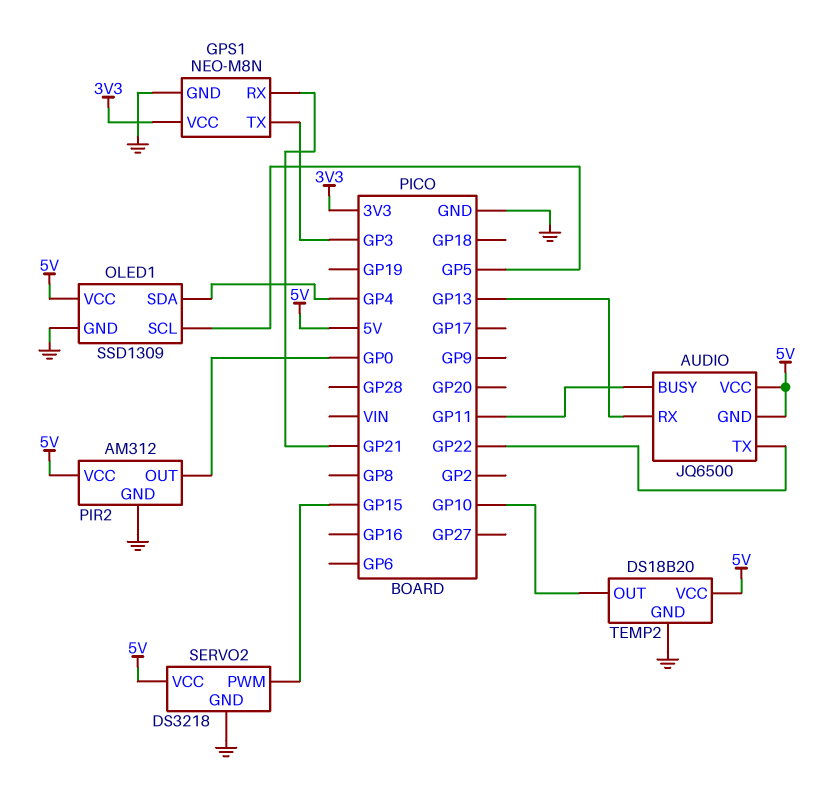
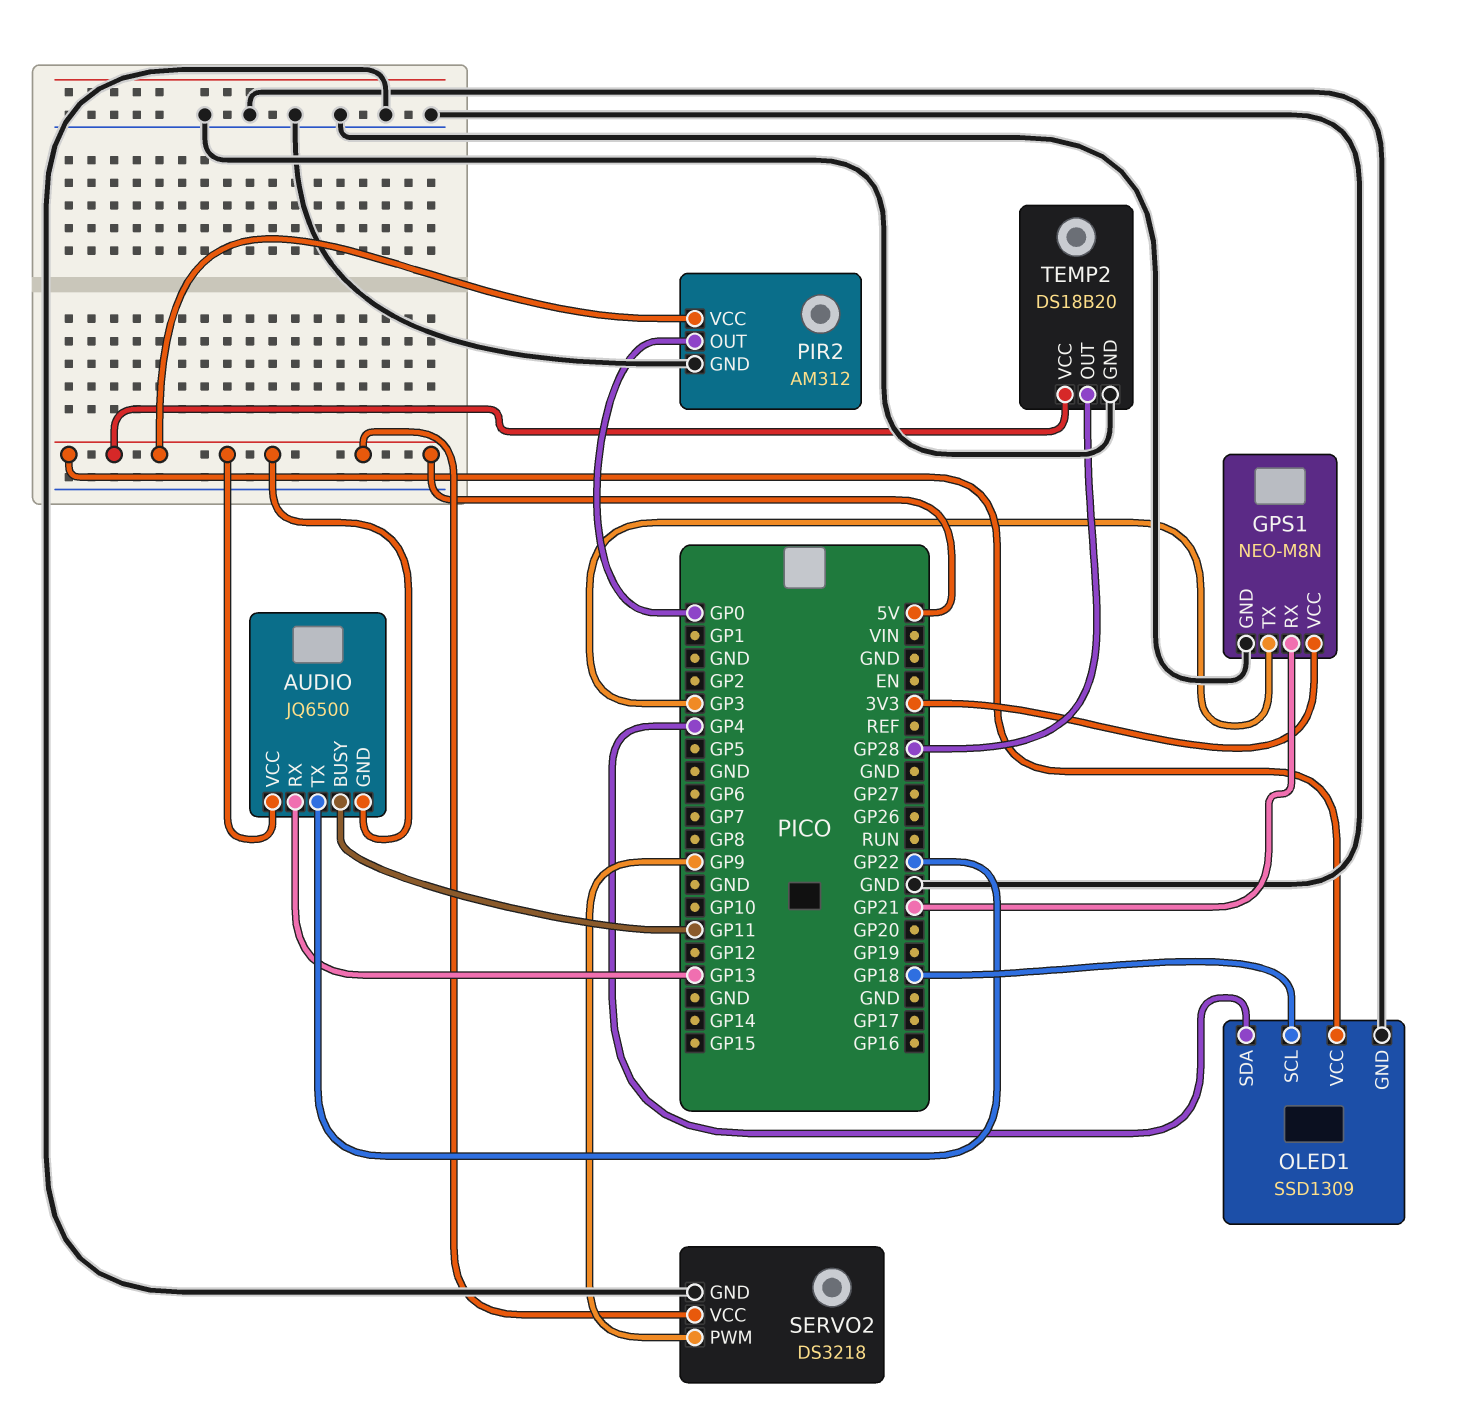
OLED1 pin SCL: GP5 -> GP18
SERVO2 pin PWM: GP15 -> GP9
TEMP2 pin OUT: GP10 -> GP28

